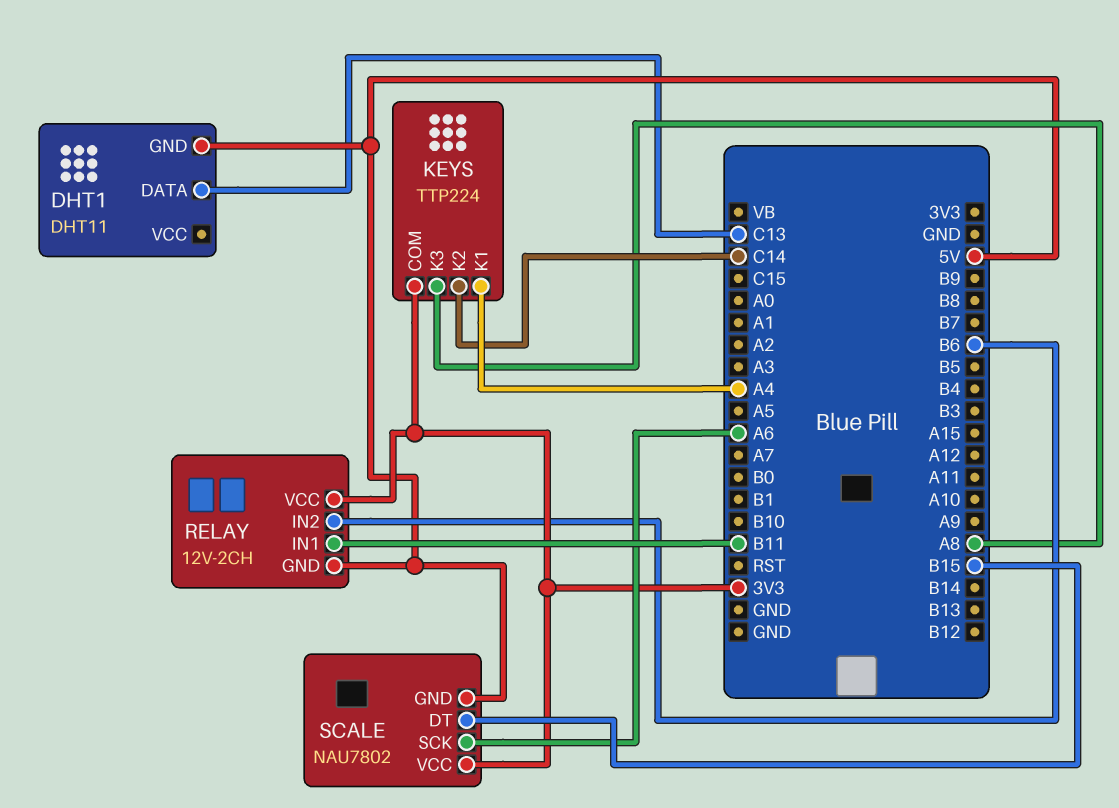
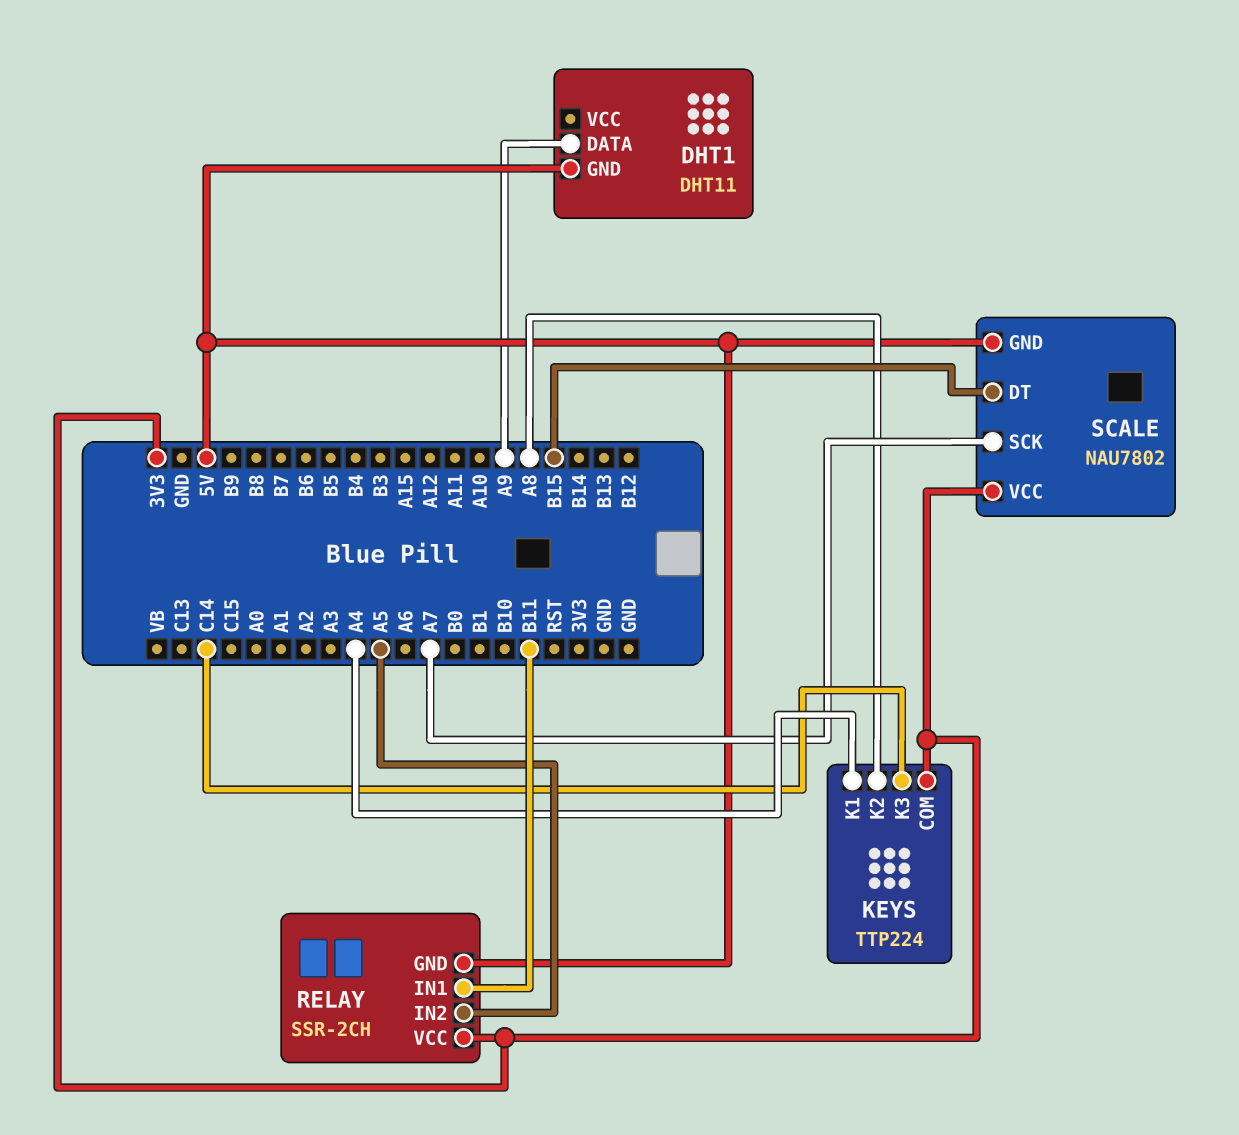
DHT1 pin DATA: C13 -> A9
KEYS pin K2: C14 -> A8
KEYS pin K3: A8 -> C14
RELAY: 12V-2CH -> SSR-2CH
RELAY pin IN2: B6 -> A5
SCALE pin SCK: A6 -> A7

